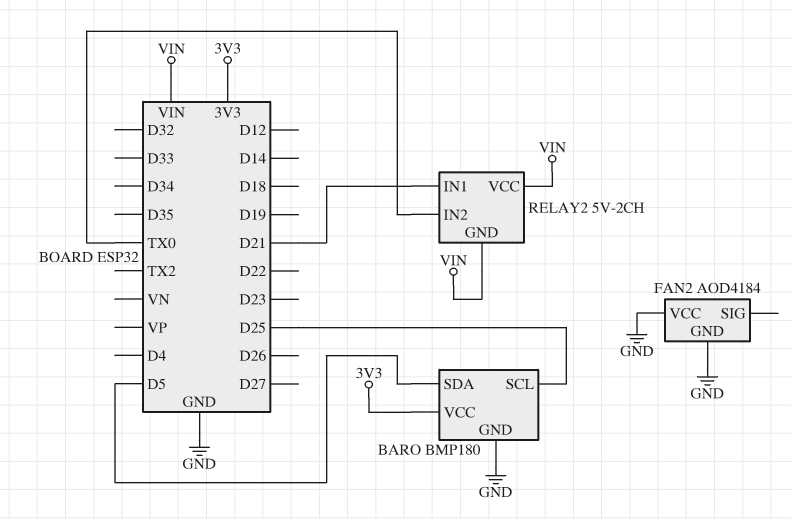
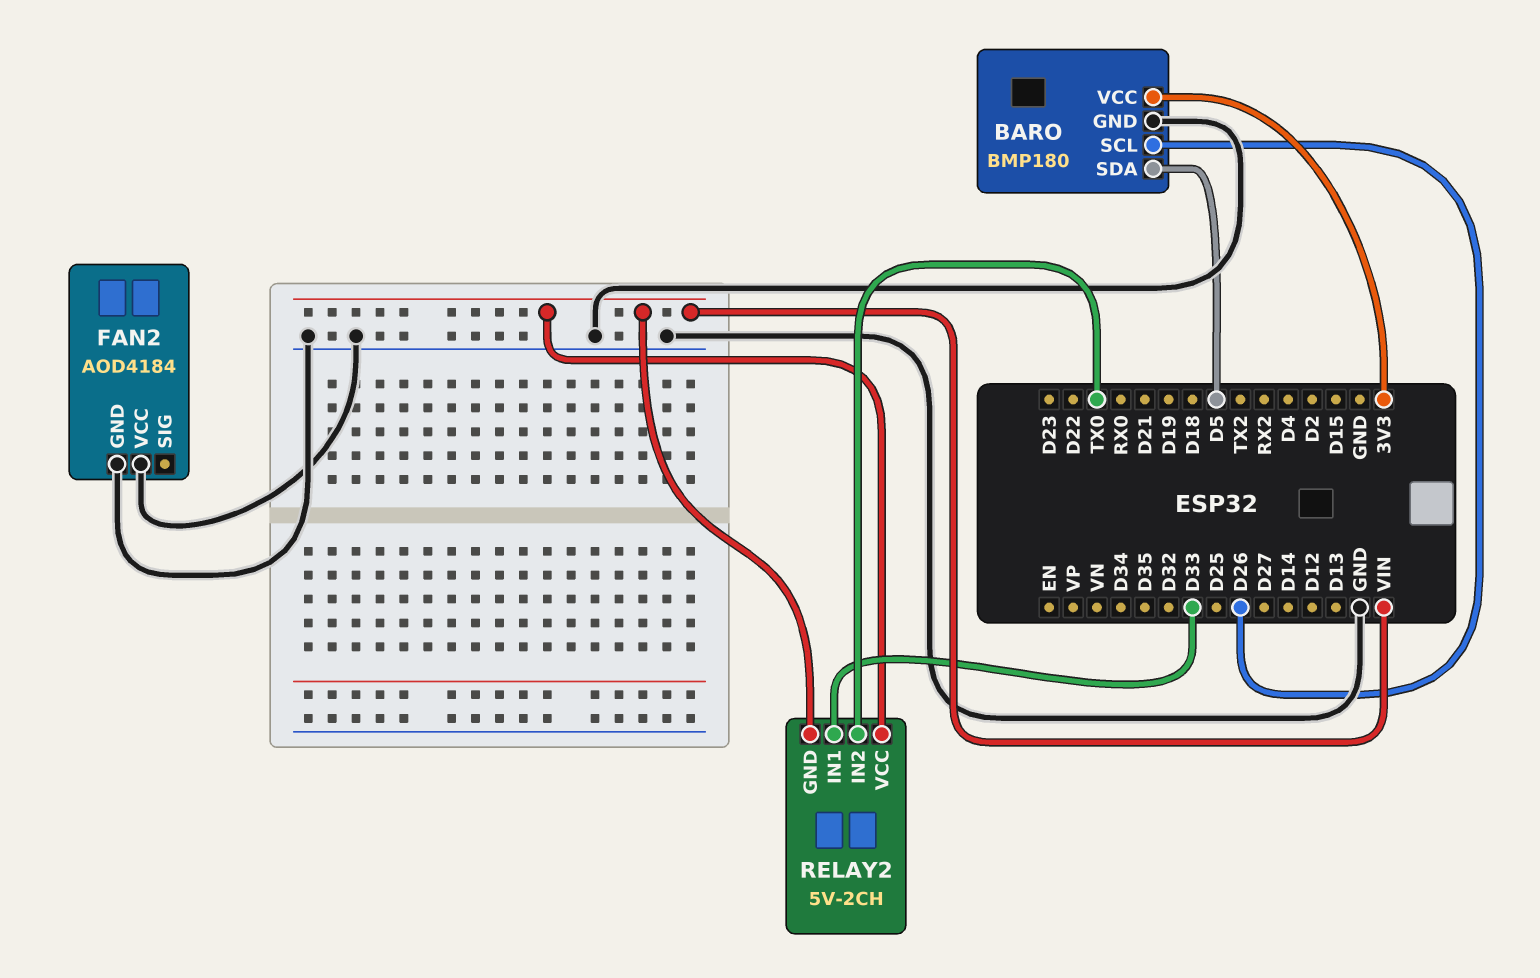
BARO pin SCL: D25 -> D26
RELAY2 pin IN1: D21 -> D33

